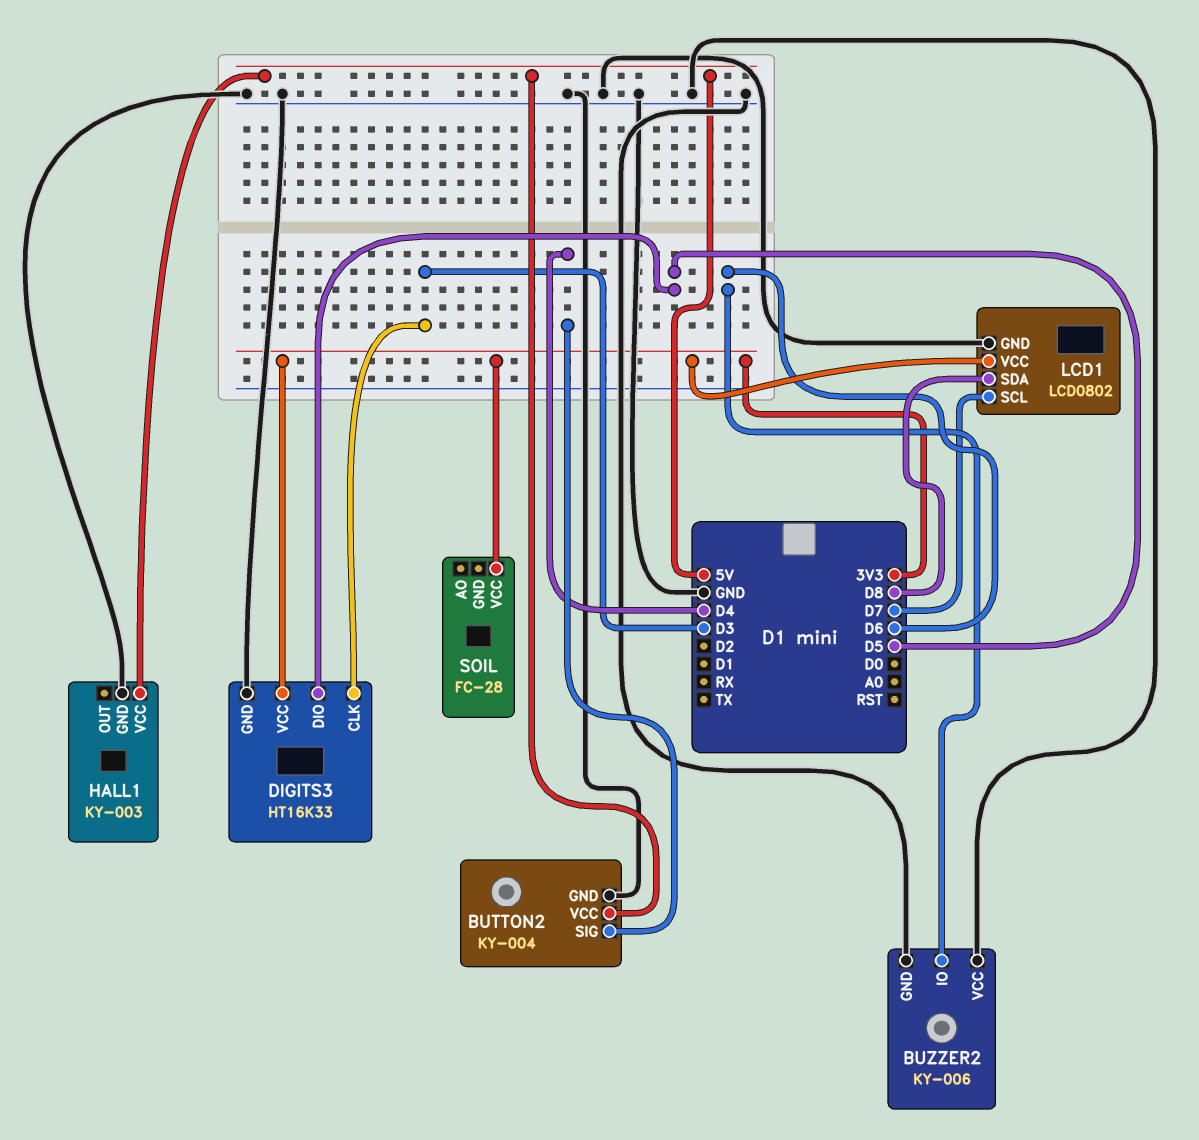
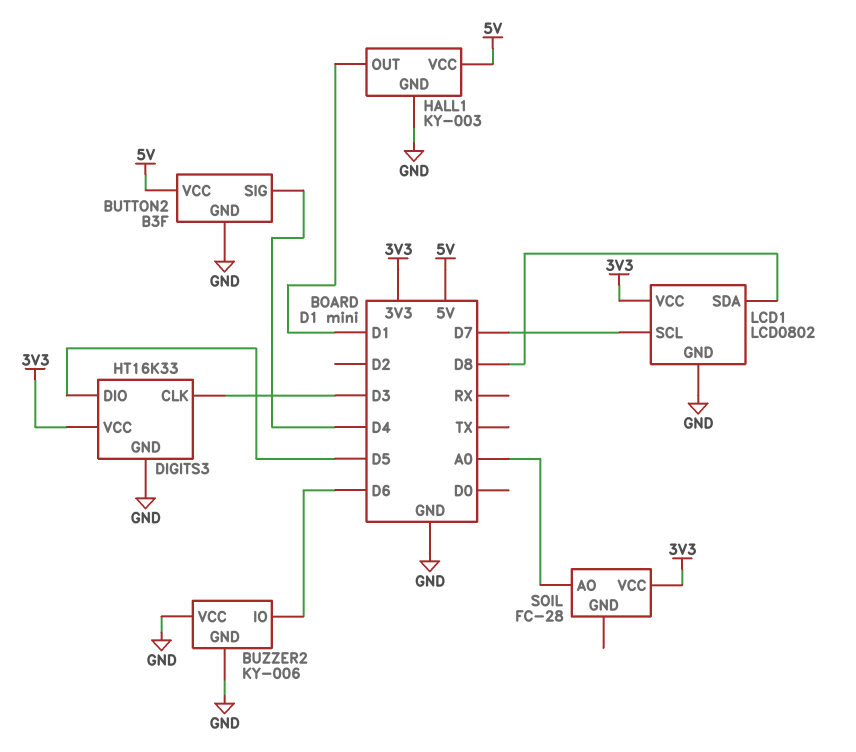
BUTTON2: KY-004 -> B3F
HALL1 pin OUT: none -> D1
SOIL pin AO: none -> A0

